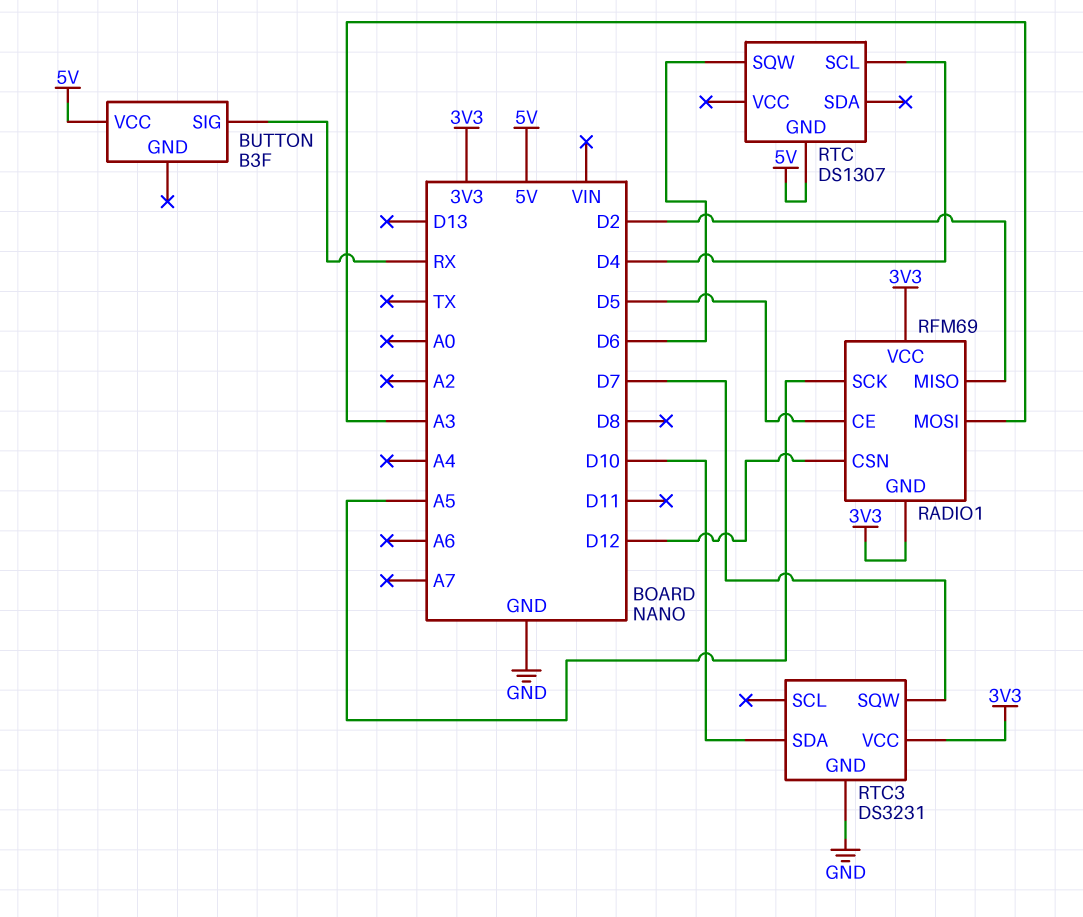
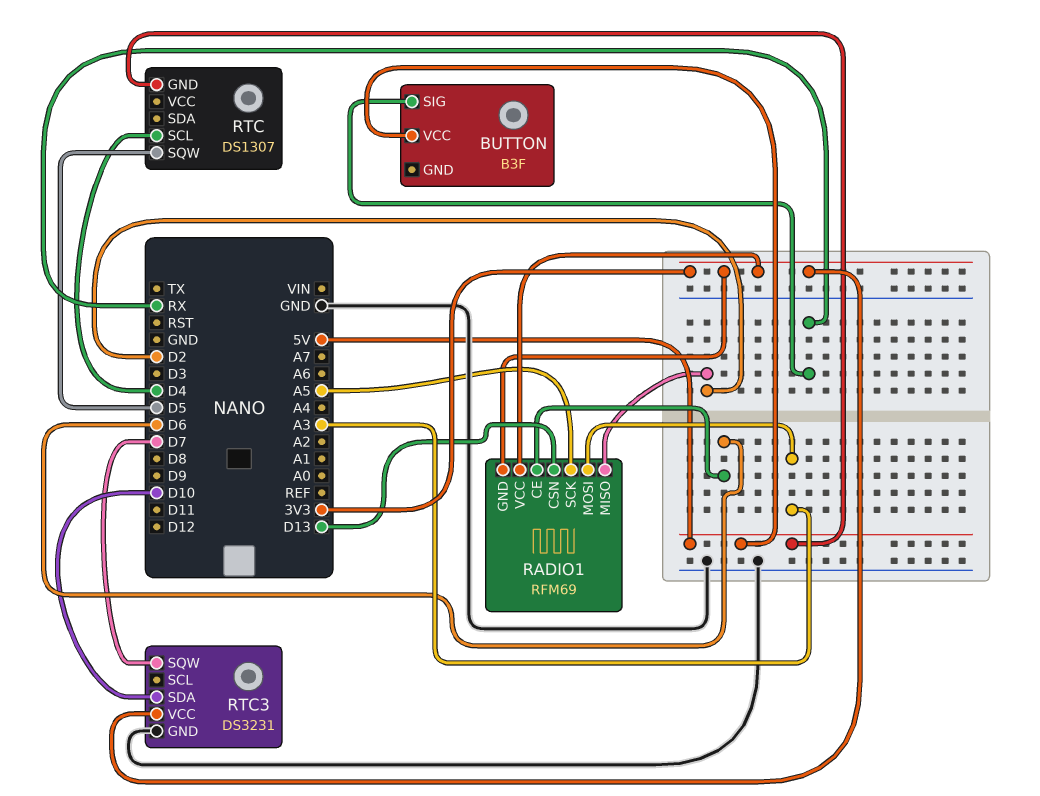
RADIO1 pin CE: D5 -> D6
RADIO1 pin CSN: D12 -> D13
RTC pin SQW: D6 -> D5

